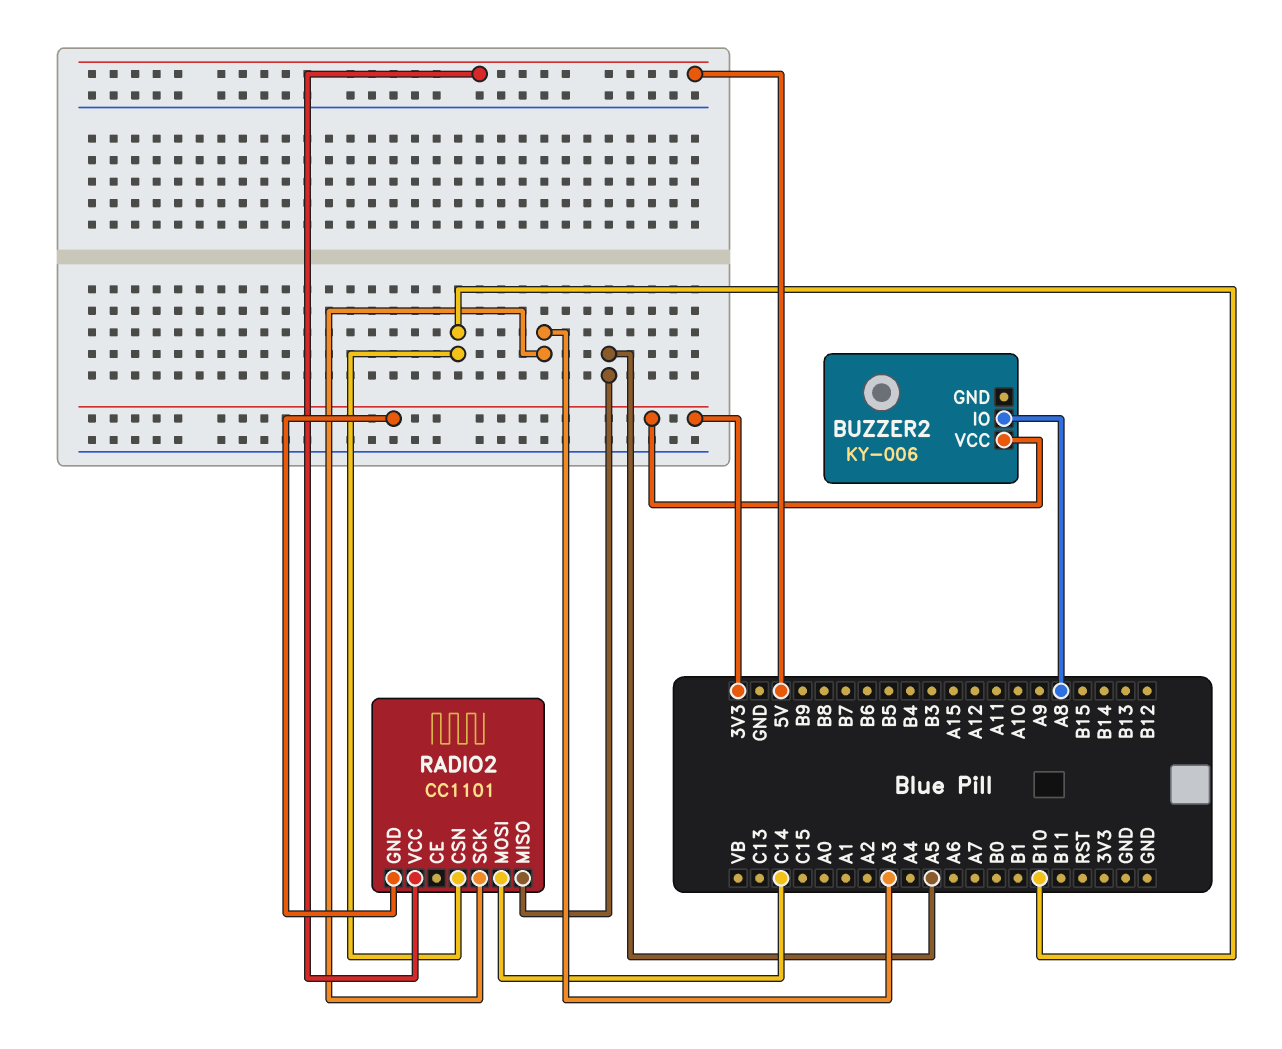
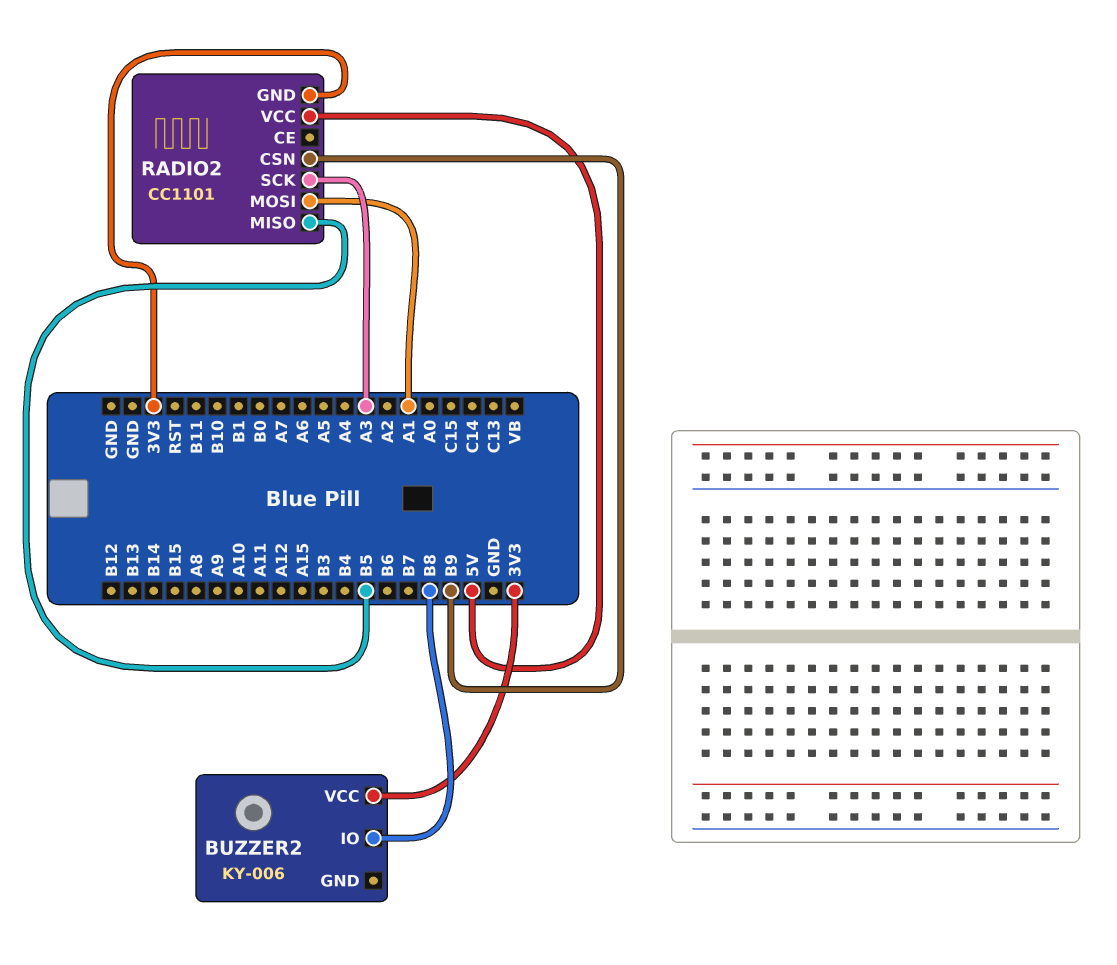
BUZZER2 pin IO: A8 -> B8
RADIO2 pin CSN: B10 -> B9
RADIO2 pin MISO: A5 -> B5
RADIO2 pin MOSI: C14 -> A1

